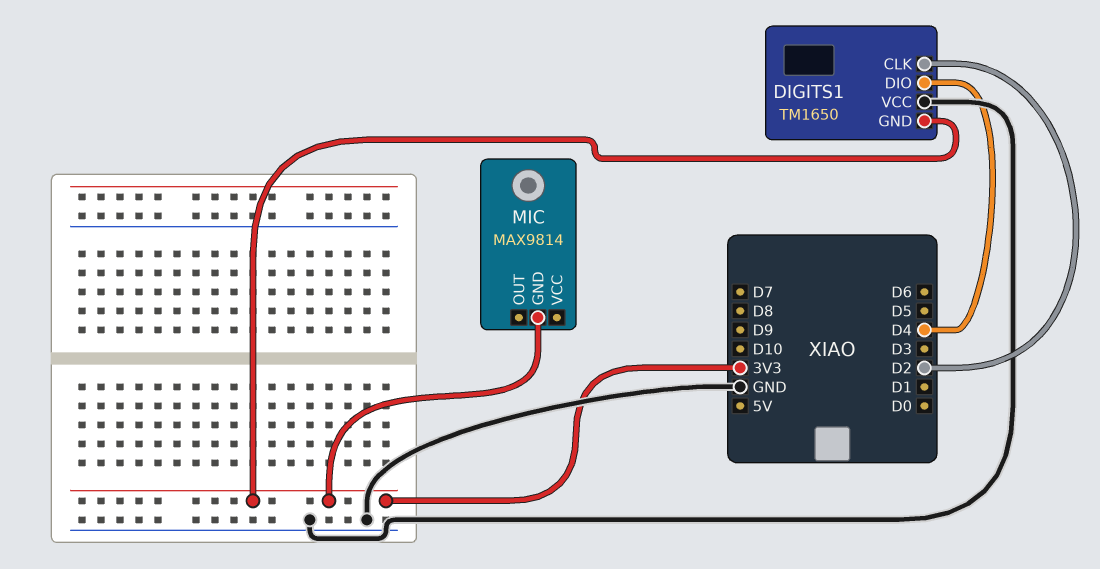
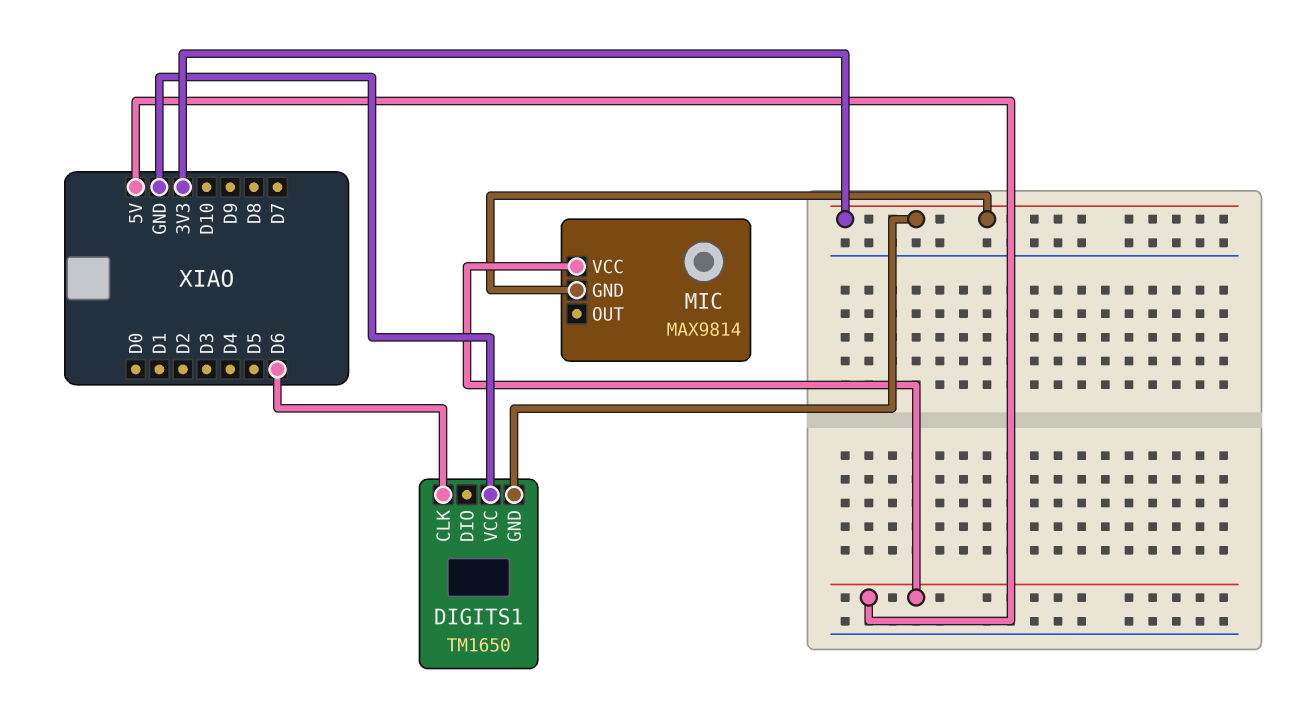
DIGITS1 pin CLK: D2 -> D6
DIGITS1 pin DIO: D4 -> none
MIC pin VCC: none -> 5V

